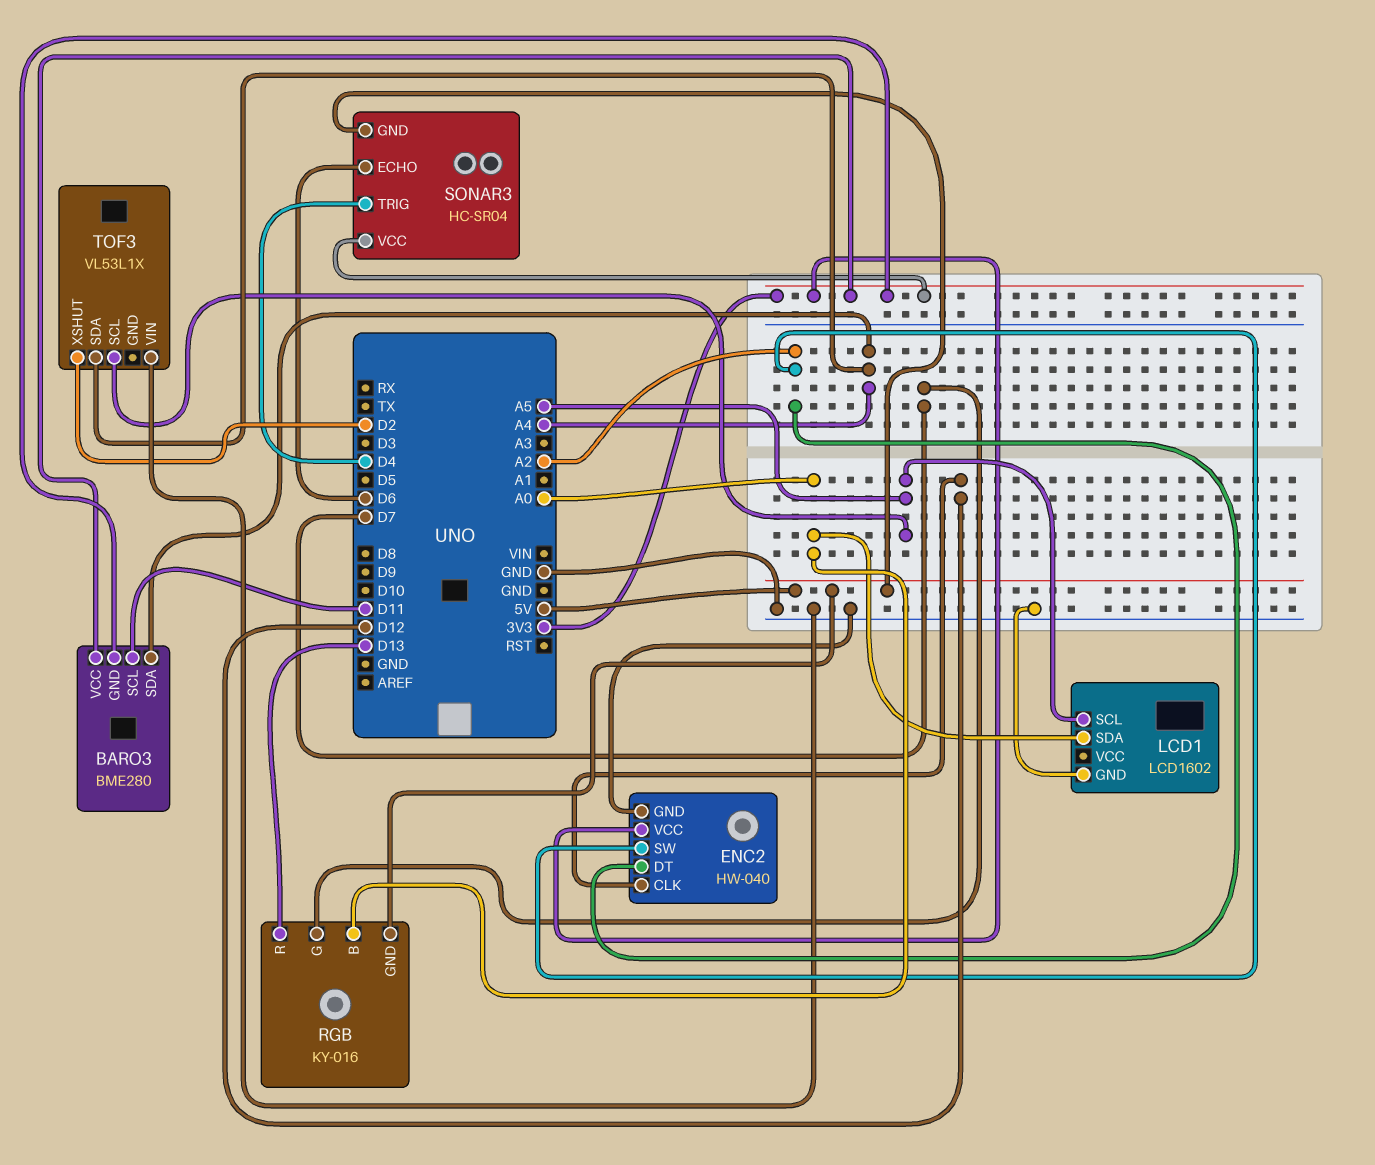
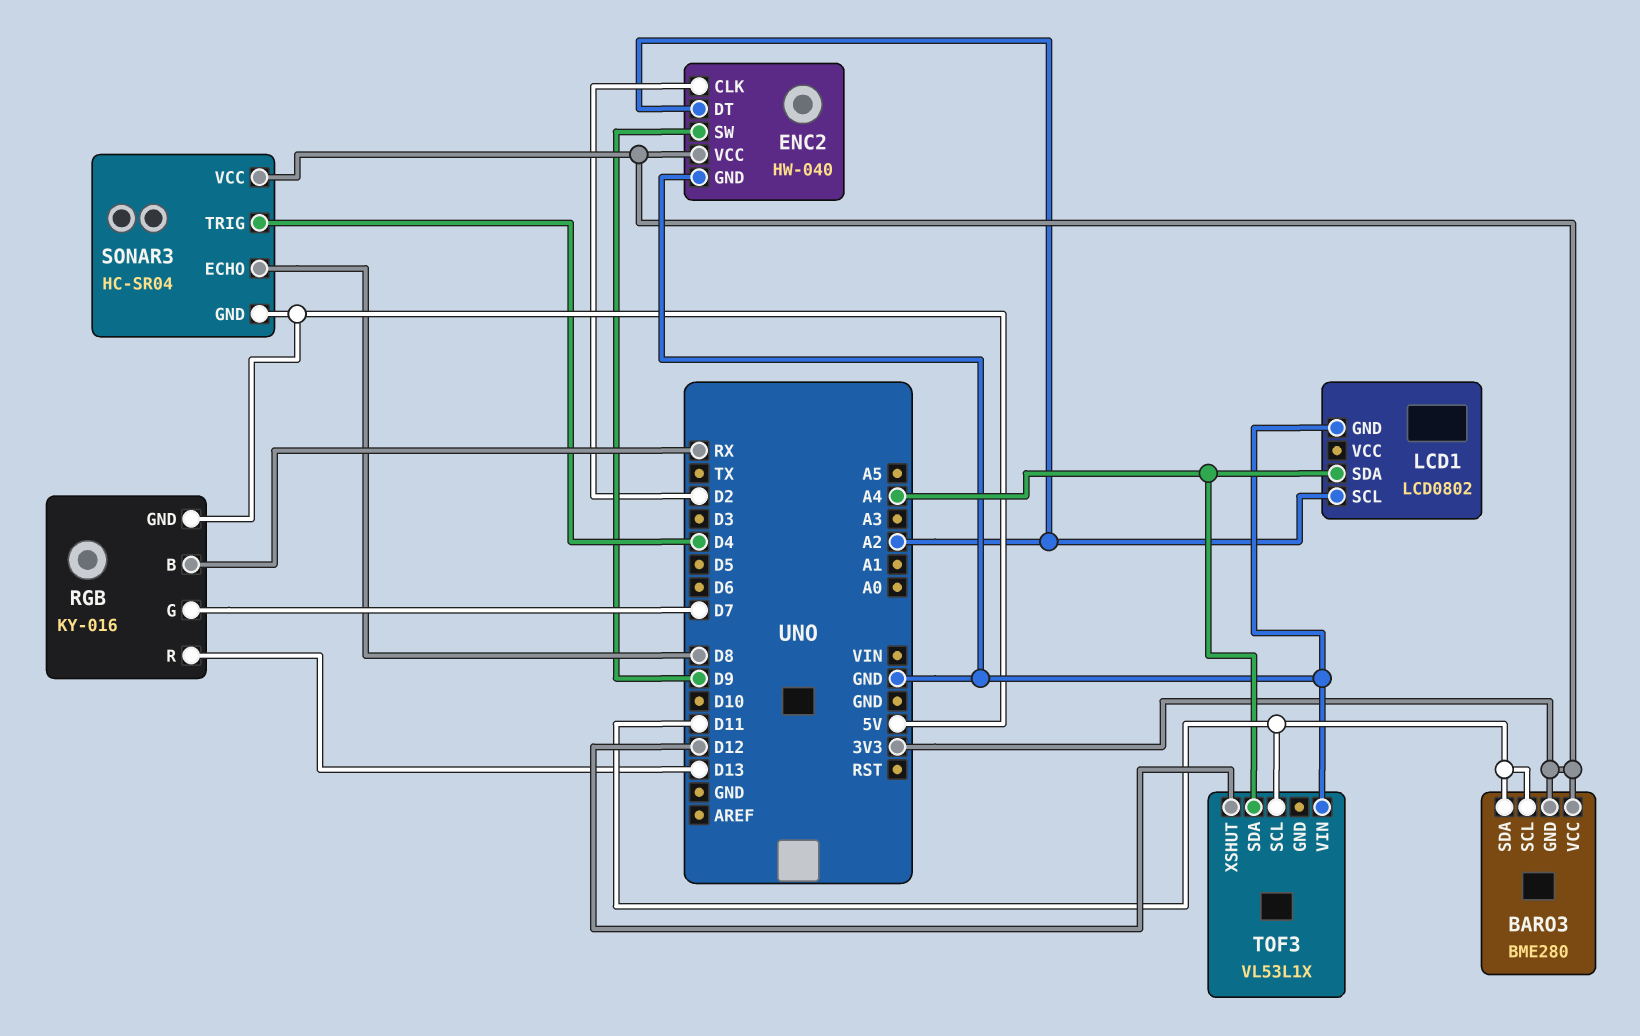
BARO3 pin SDA: A4 -> D11
ENC2 pin CLK: D12 -> D2
ENC2 pin SW: A2 -> D9
LCD1: LCD1602 -> LCD0802
LCD1 pin SCL: A5 -> A2
LCD1 pin SDA: A0 -> A4
RGB pin B: A0 -> RX
SONAR3 pin ECHO: D6 -> D8
TOF3 pin SCL: A5 -> D11
TOF3 pin XSHUT: D2 -> D12

